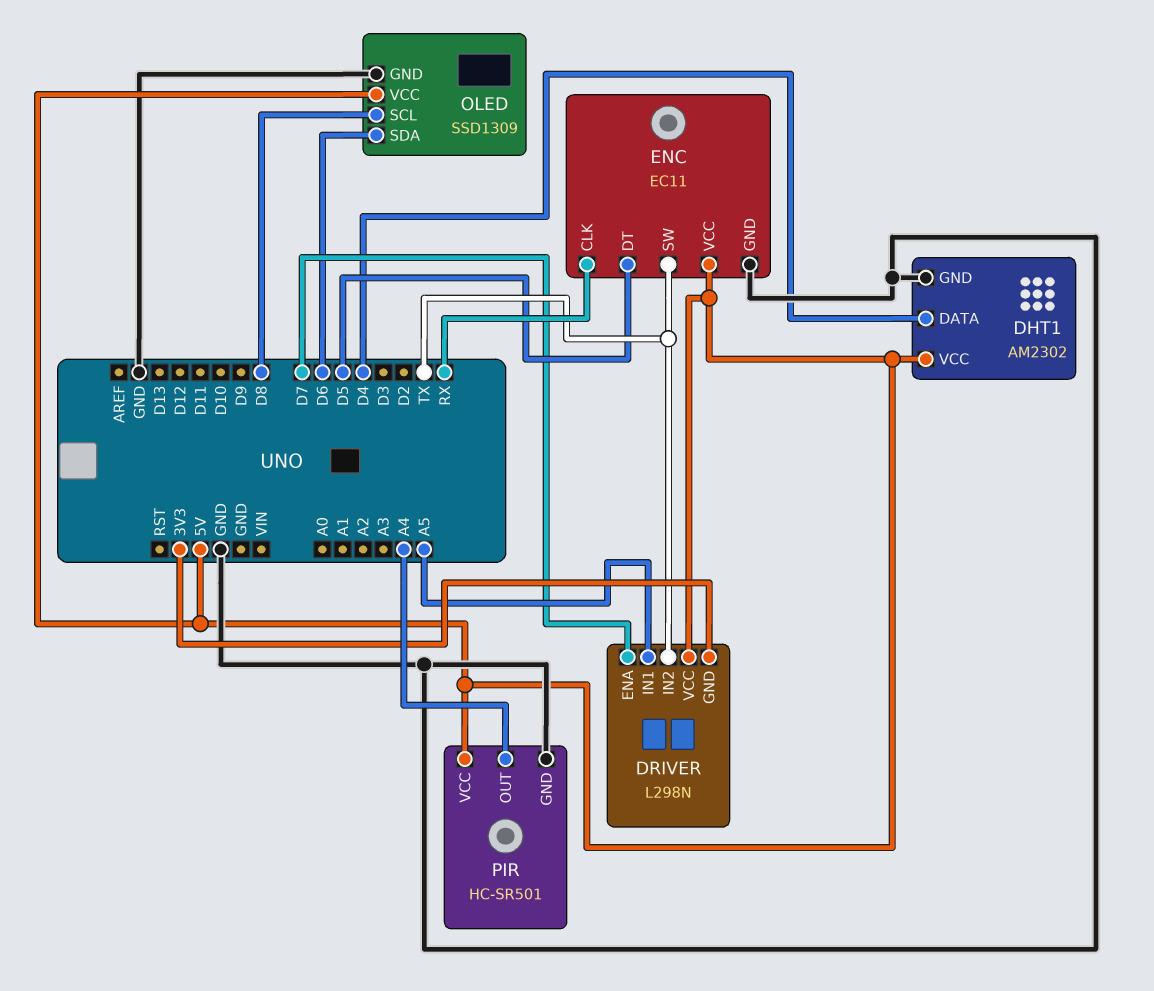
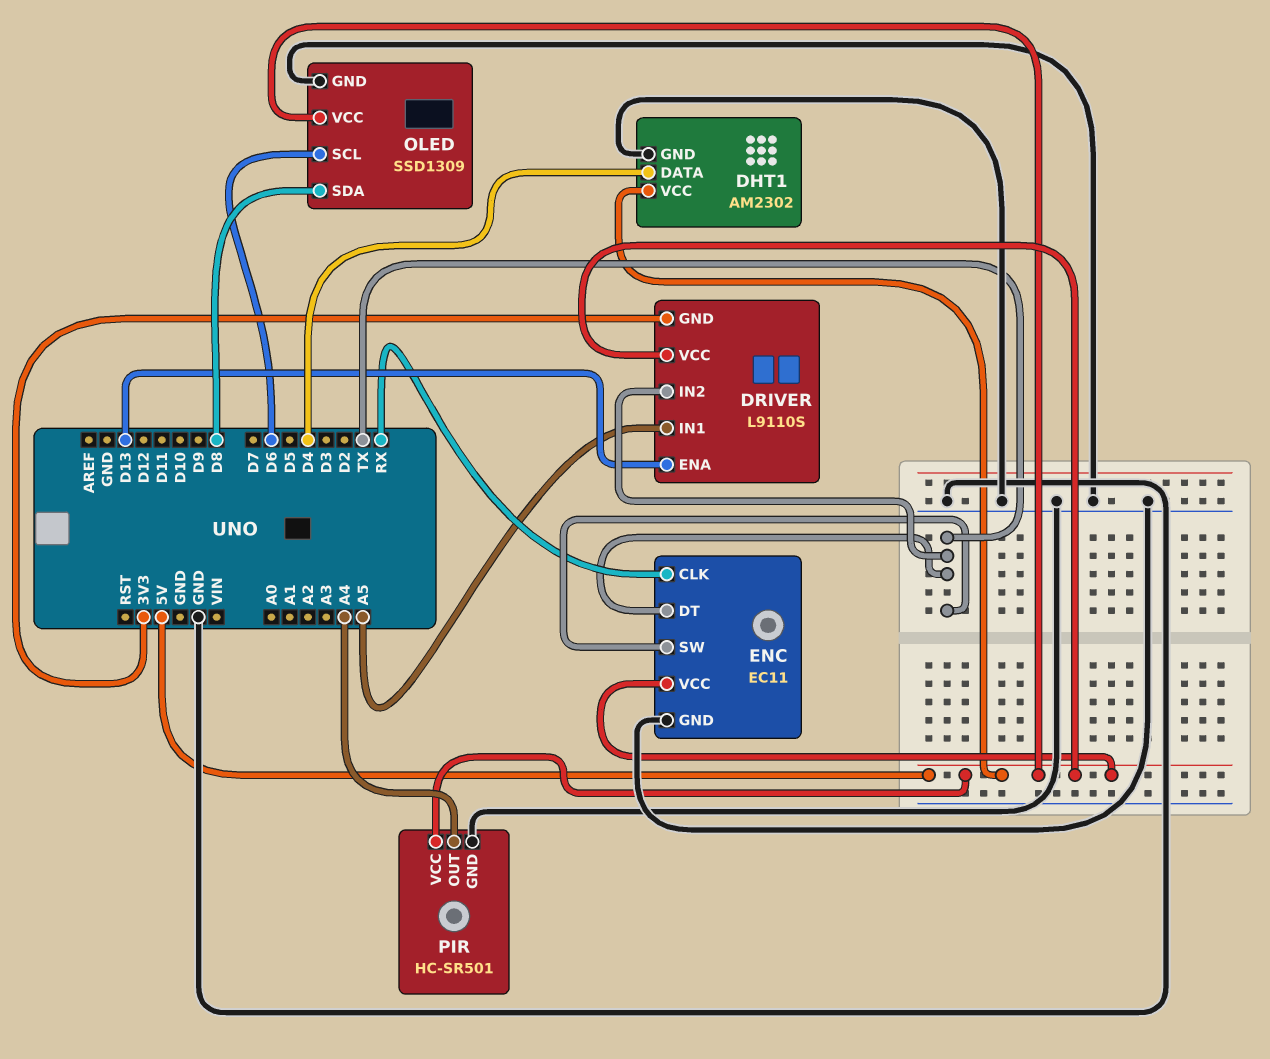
DRIVER: L298N -> L9110S
DRIVER pin ENA: D7 -> D13
ENC pin DT: D5 -> TX
OLED pin SCL: D8 -> D6
OLED pin SDA: D6 -> D8

